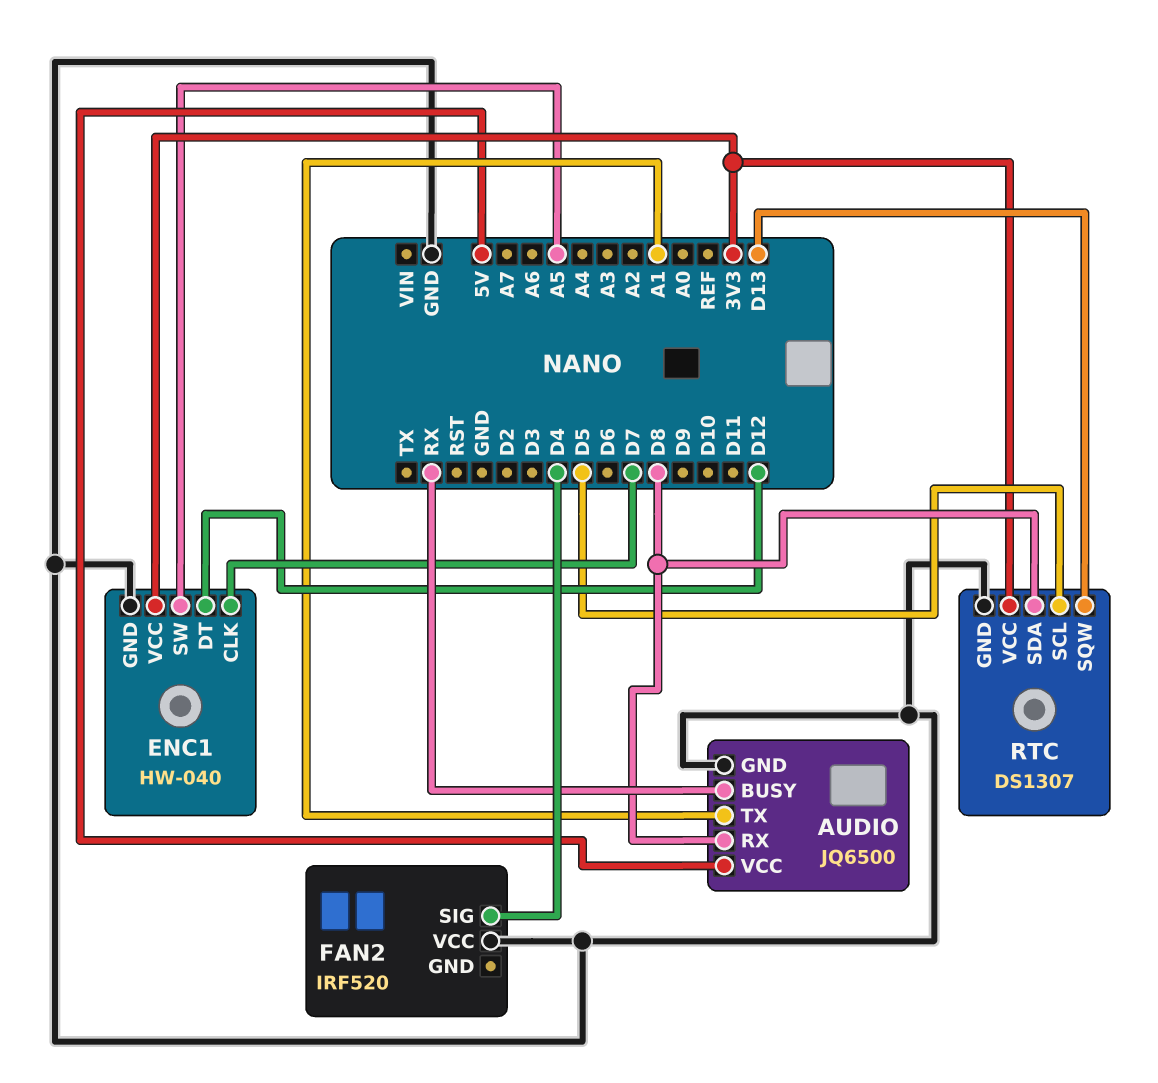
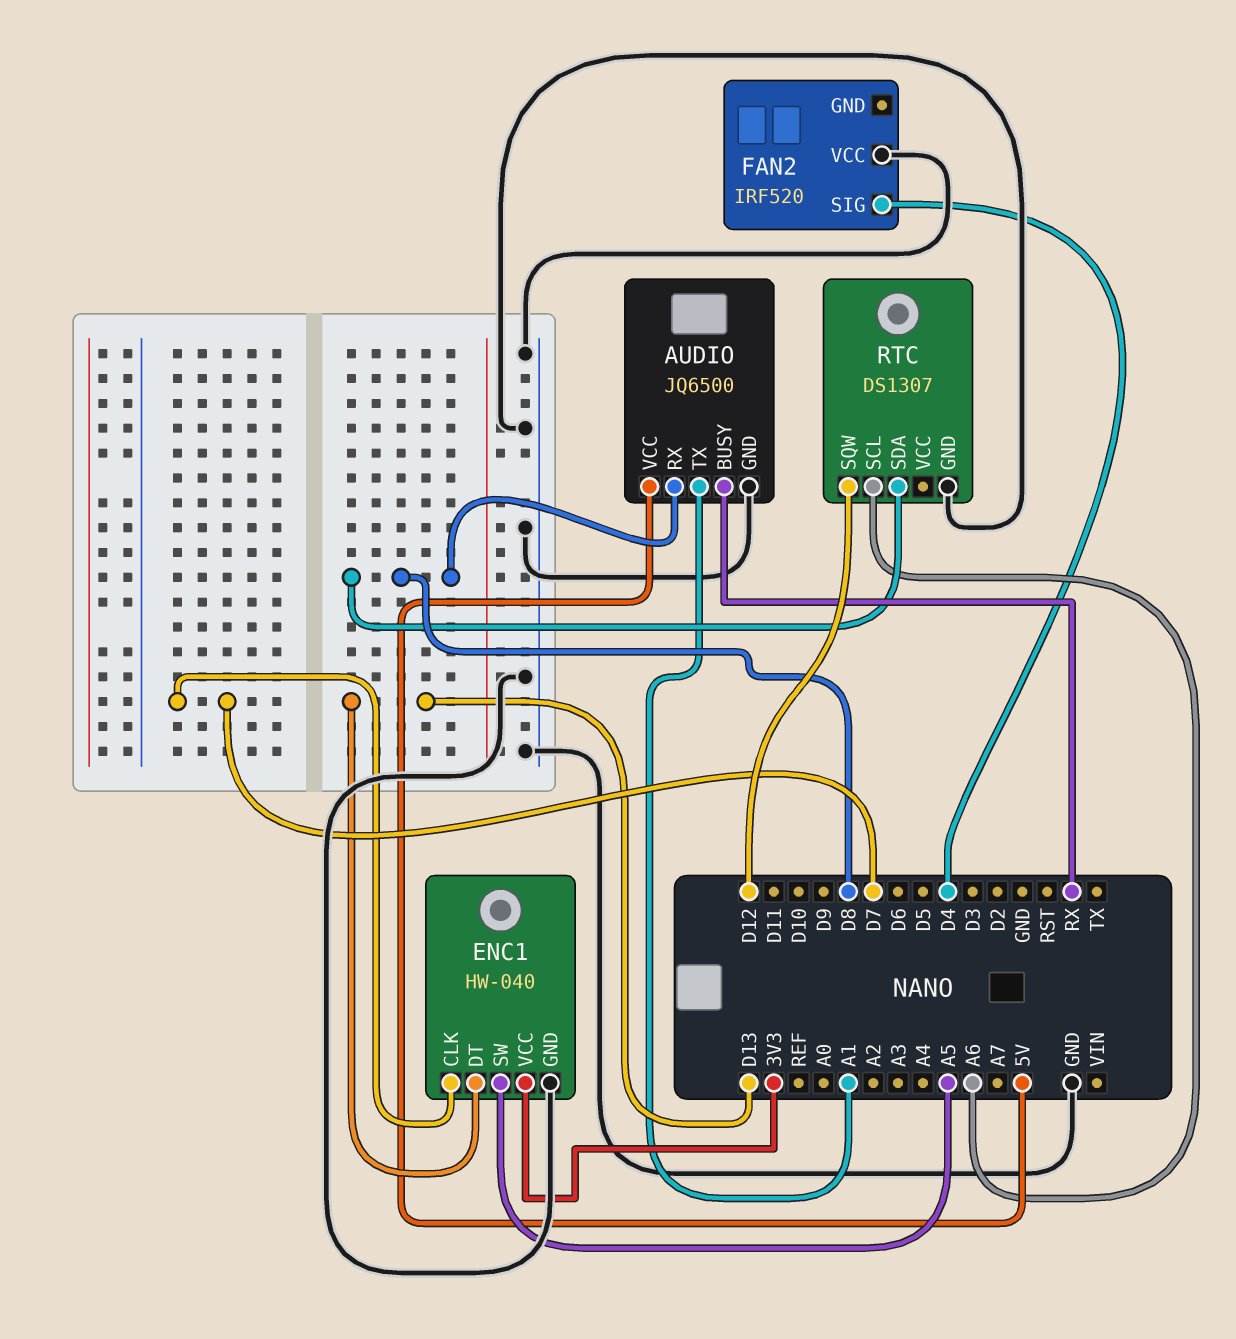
ENC1 pin DT: D12 -> D13
RTC pin SCL: D5 -> A6
RTC pin SQW: D13 -> D12
RTC pin VCC: 3V3 -> none

